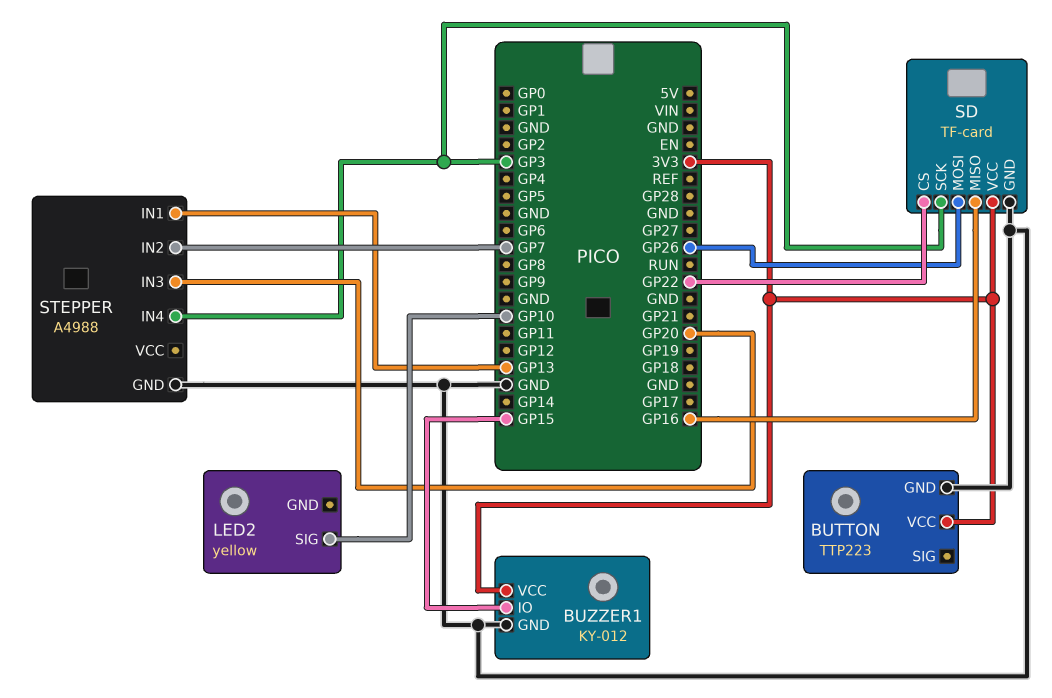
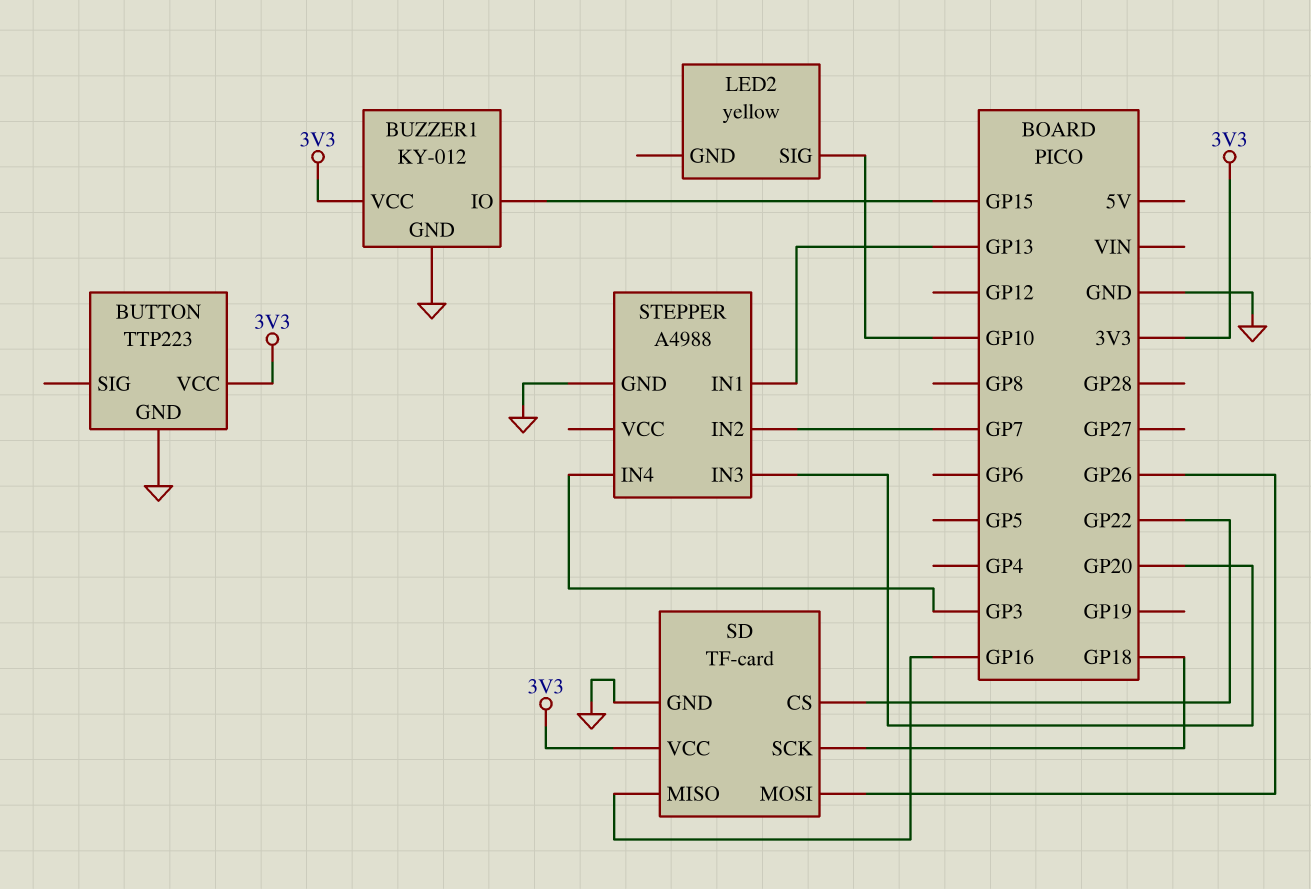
SD pin SCK: GP3 -> GP18

